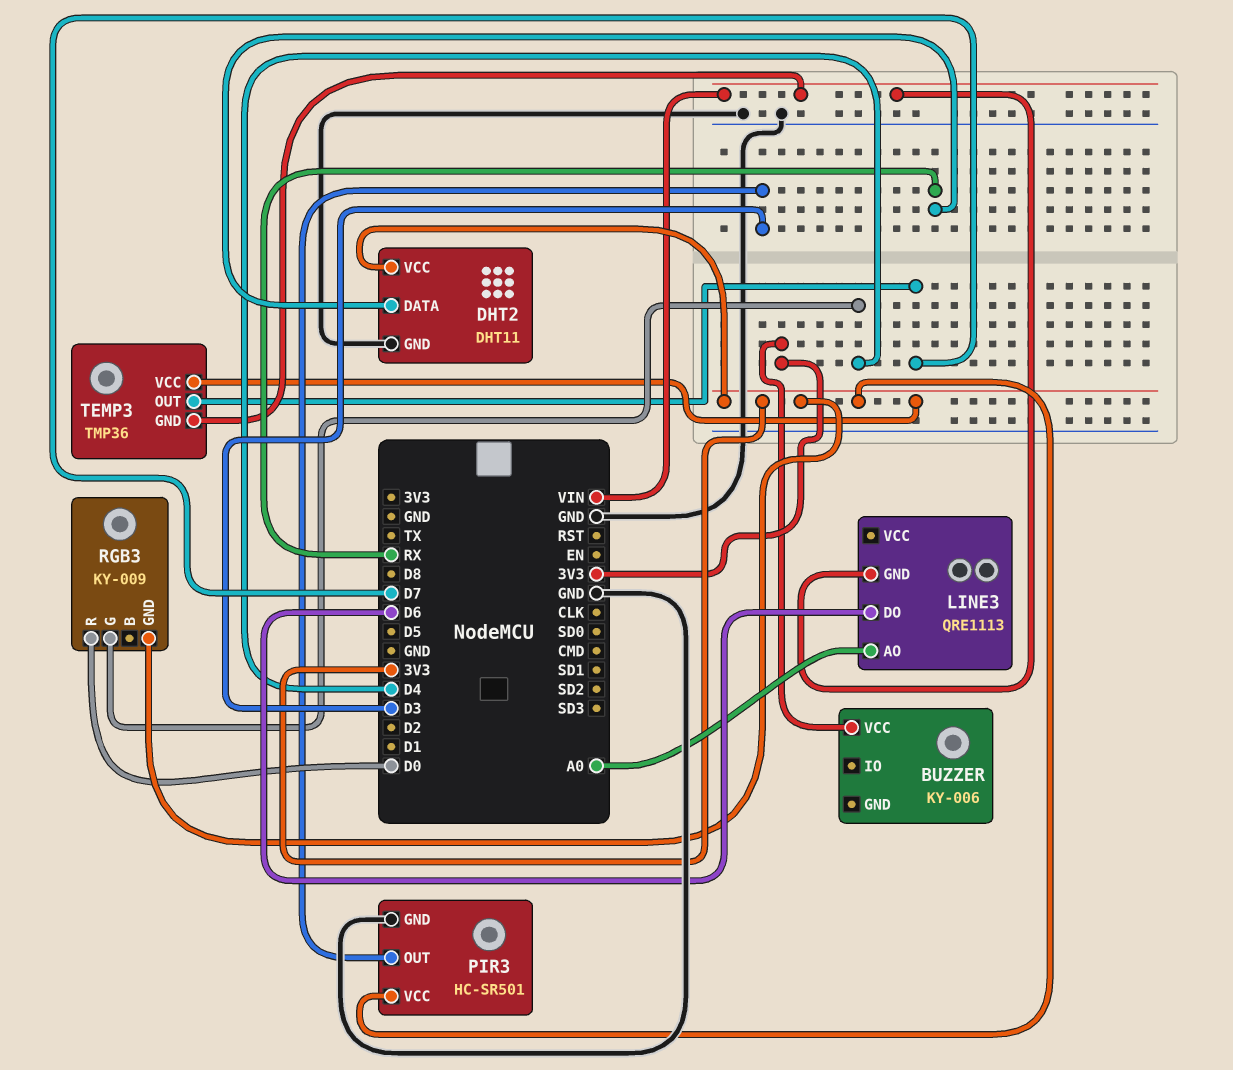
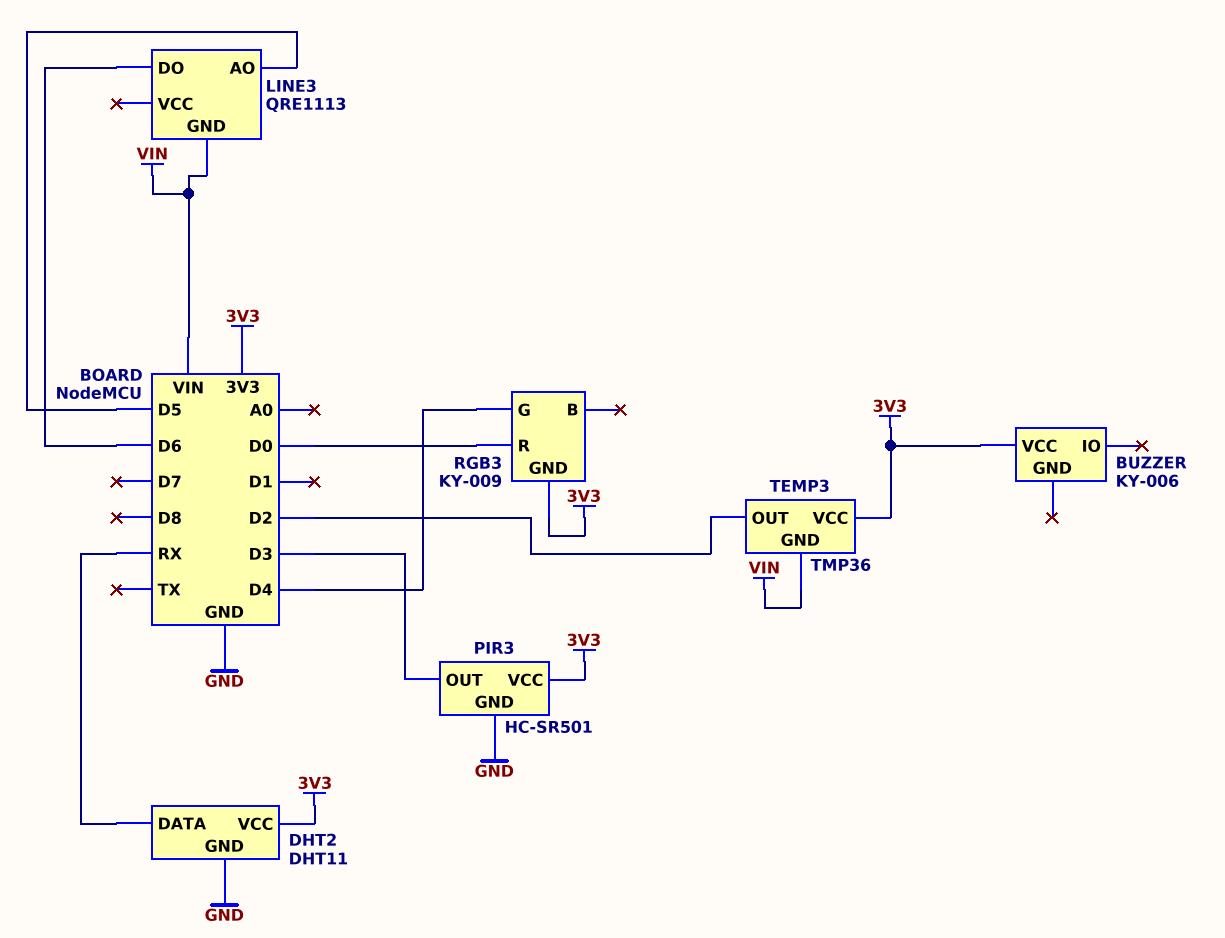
LINE3 pin AO: A0 -> D5
TEMP3 pin OUT: D7 -> D2

